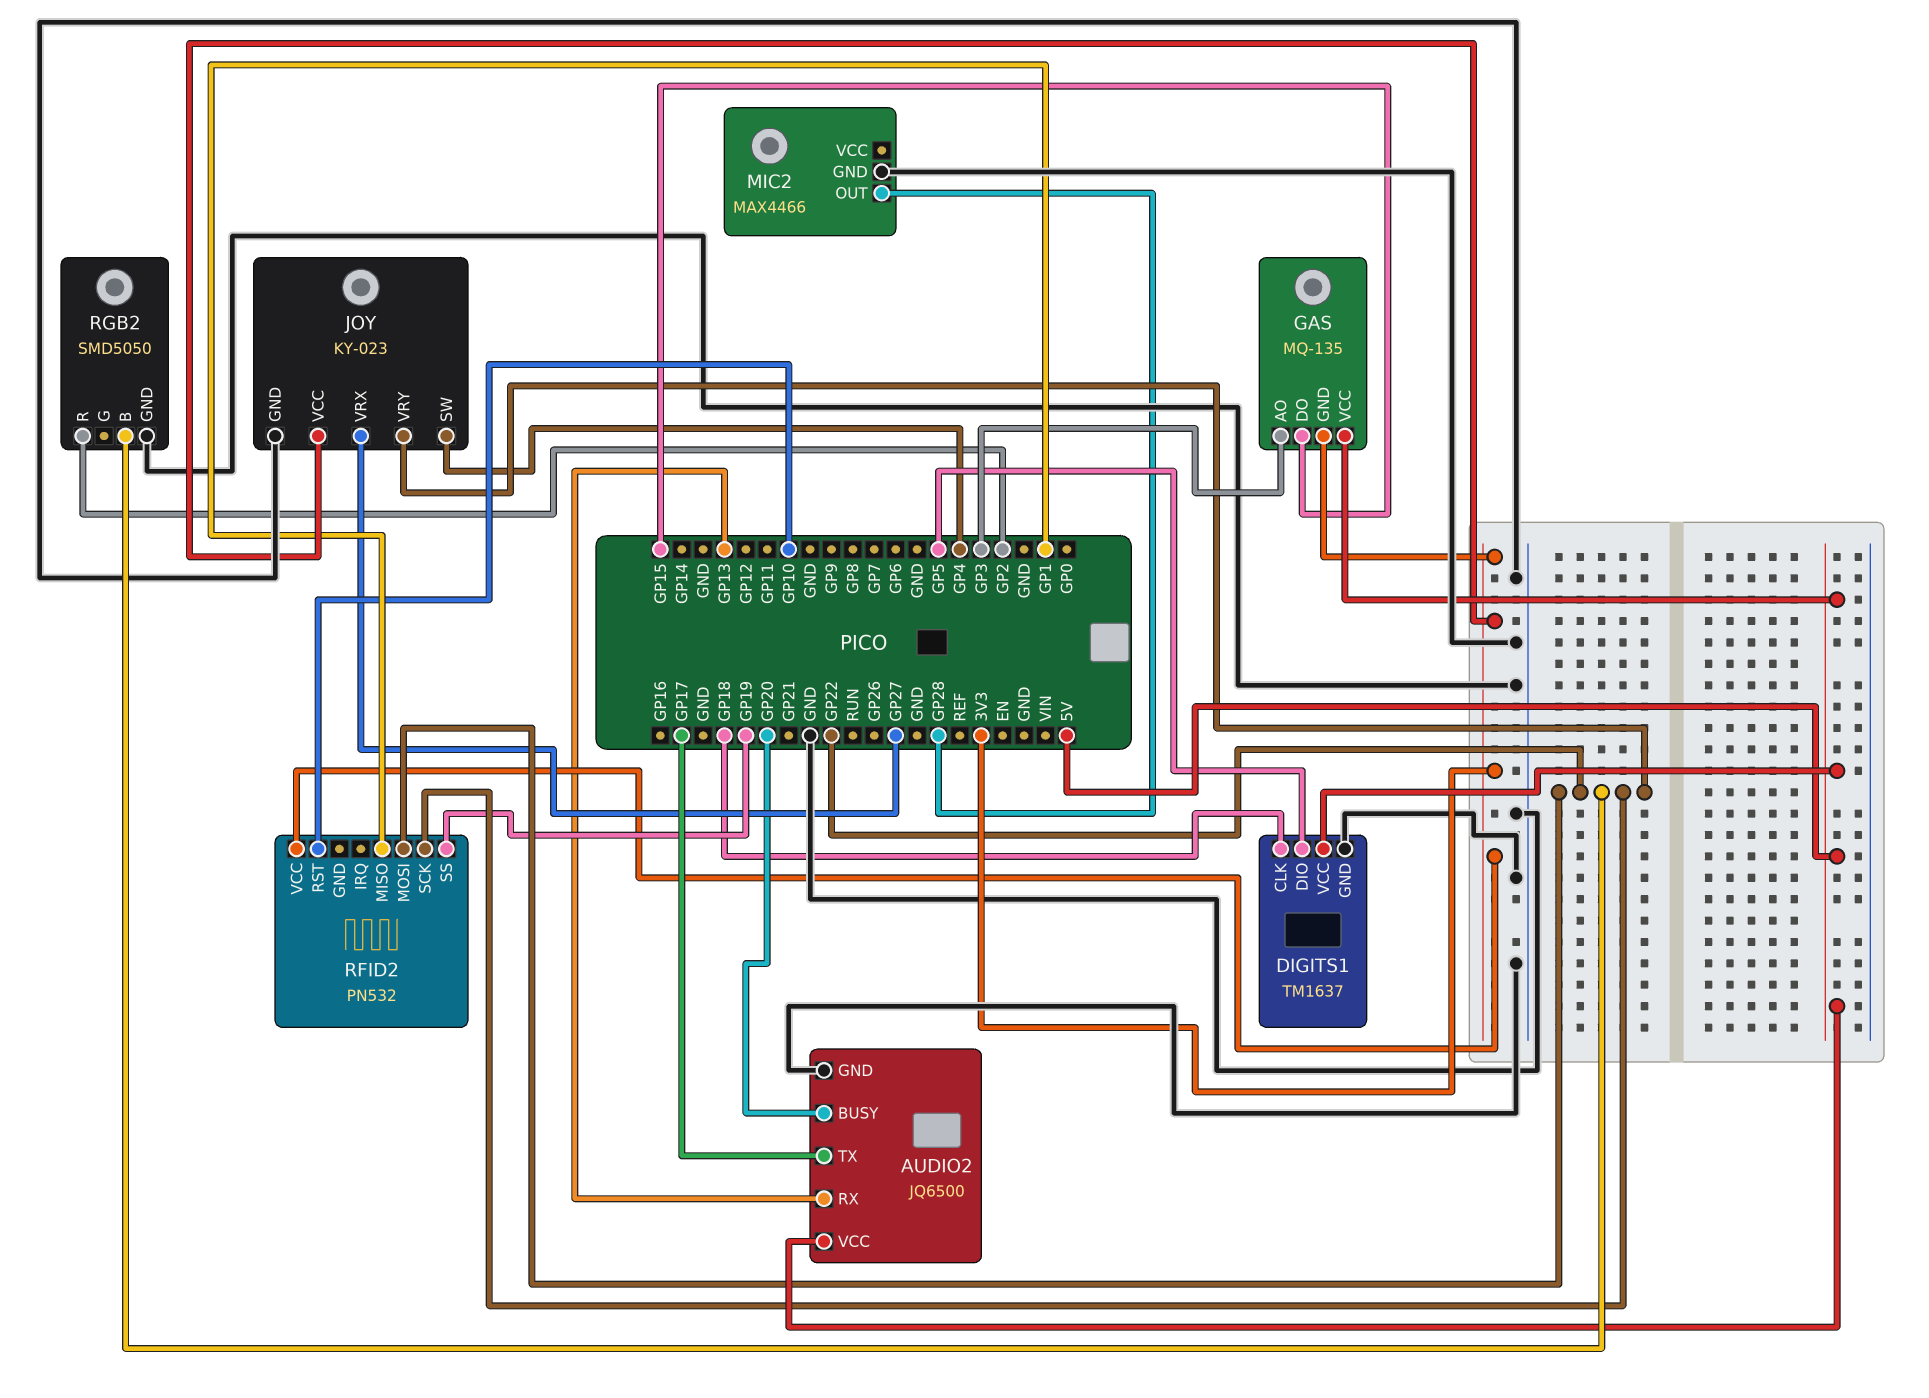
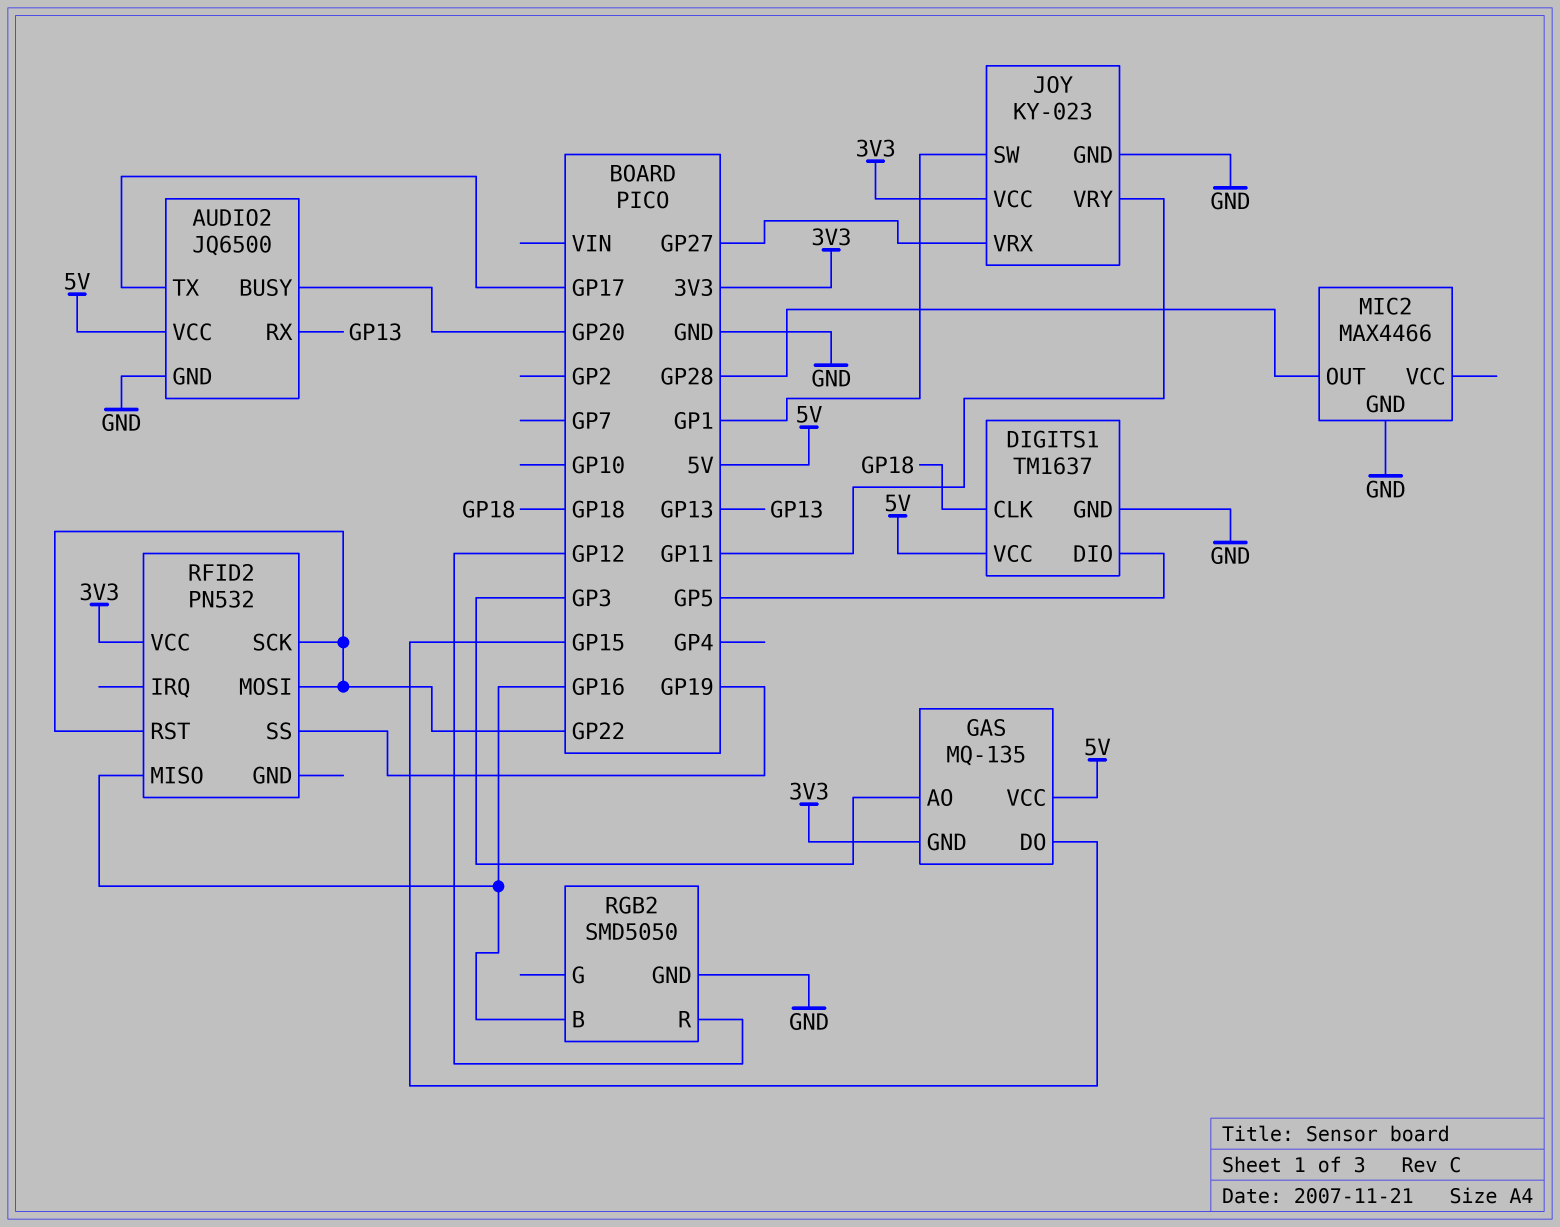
JOY pin SW: GP4 -> GP1
JOY pin VRY: GP22 -> GP11
RFID2 pin MISO: GP1 -> GP16
RFID2 pin RST: GP10 -> GP22
RGB2 pin B: GP22 -> GP16
RGB2 pin R: GP2 -> GP12

